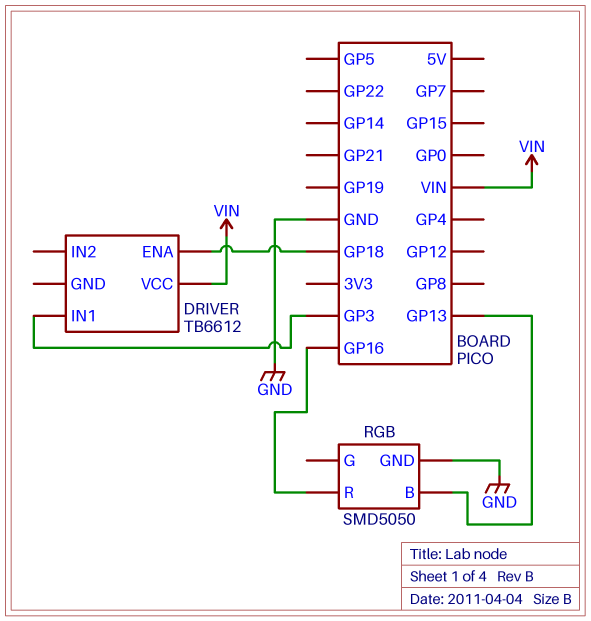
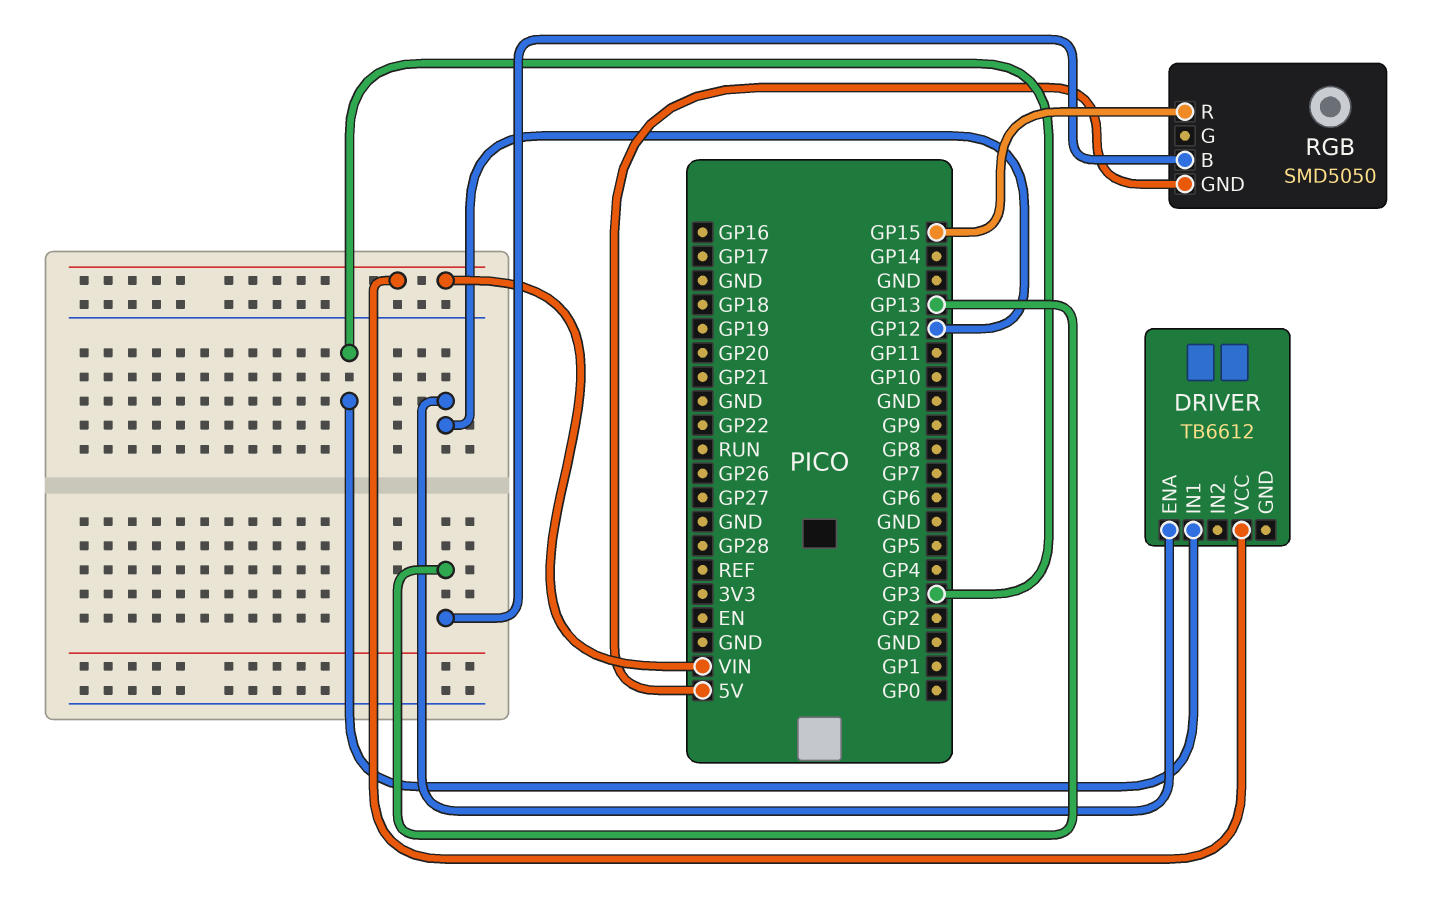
DRIVER pin ENA: GP18 -> GP12
RGB pin GND: GND -> 5V
RGB pin R: GP16 -> GP15

